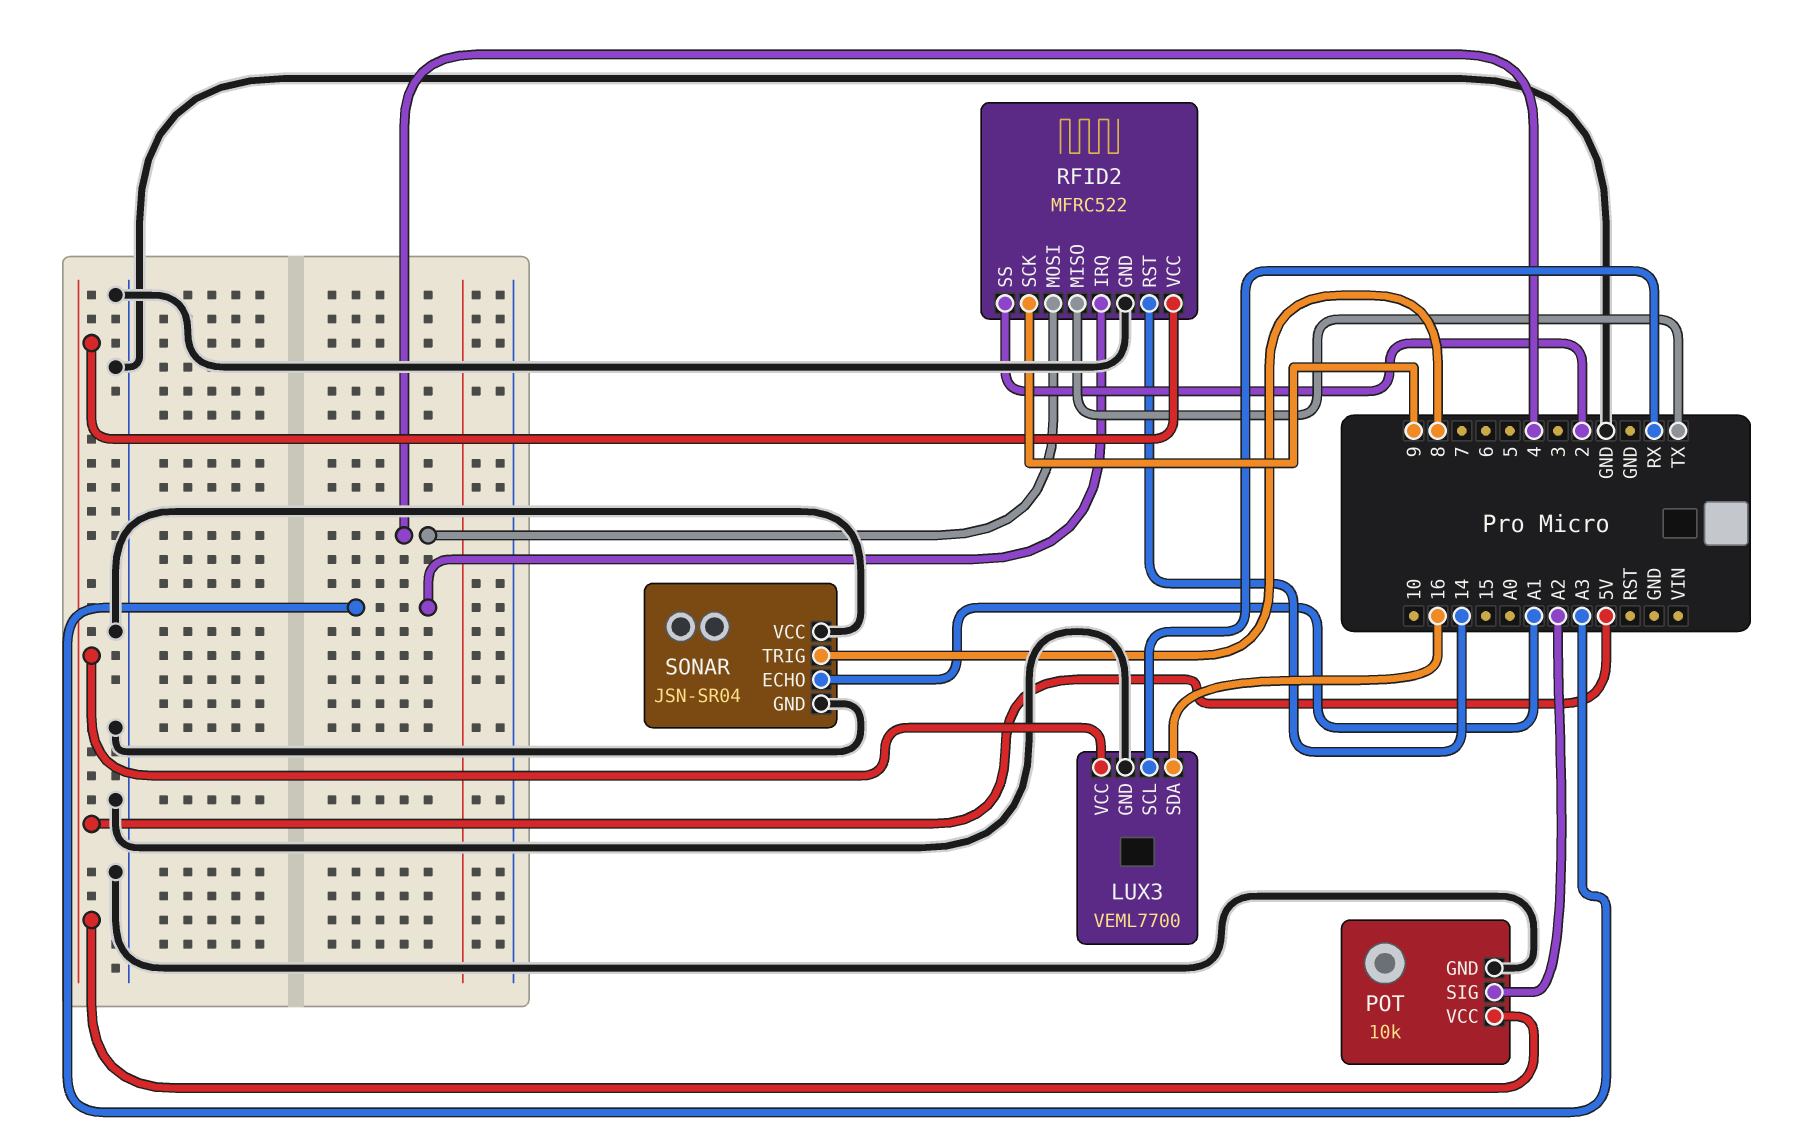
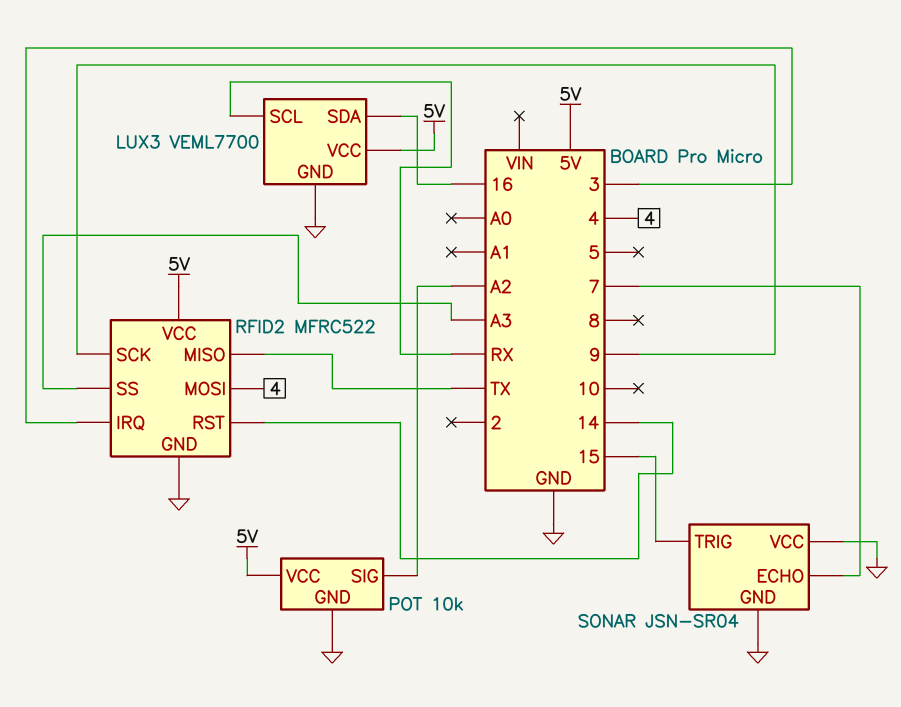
RFID2 pin IRQ: A3 -> 3
RFID2 pin SS: 2 -> A3
SONAR pin ECHO: A1 -> 7
SONAR pin TRIG: 8 -> 15

